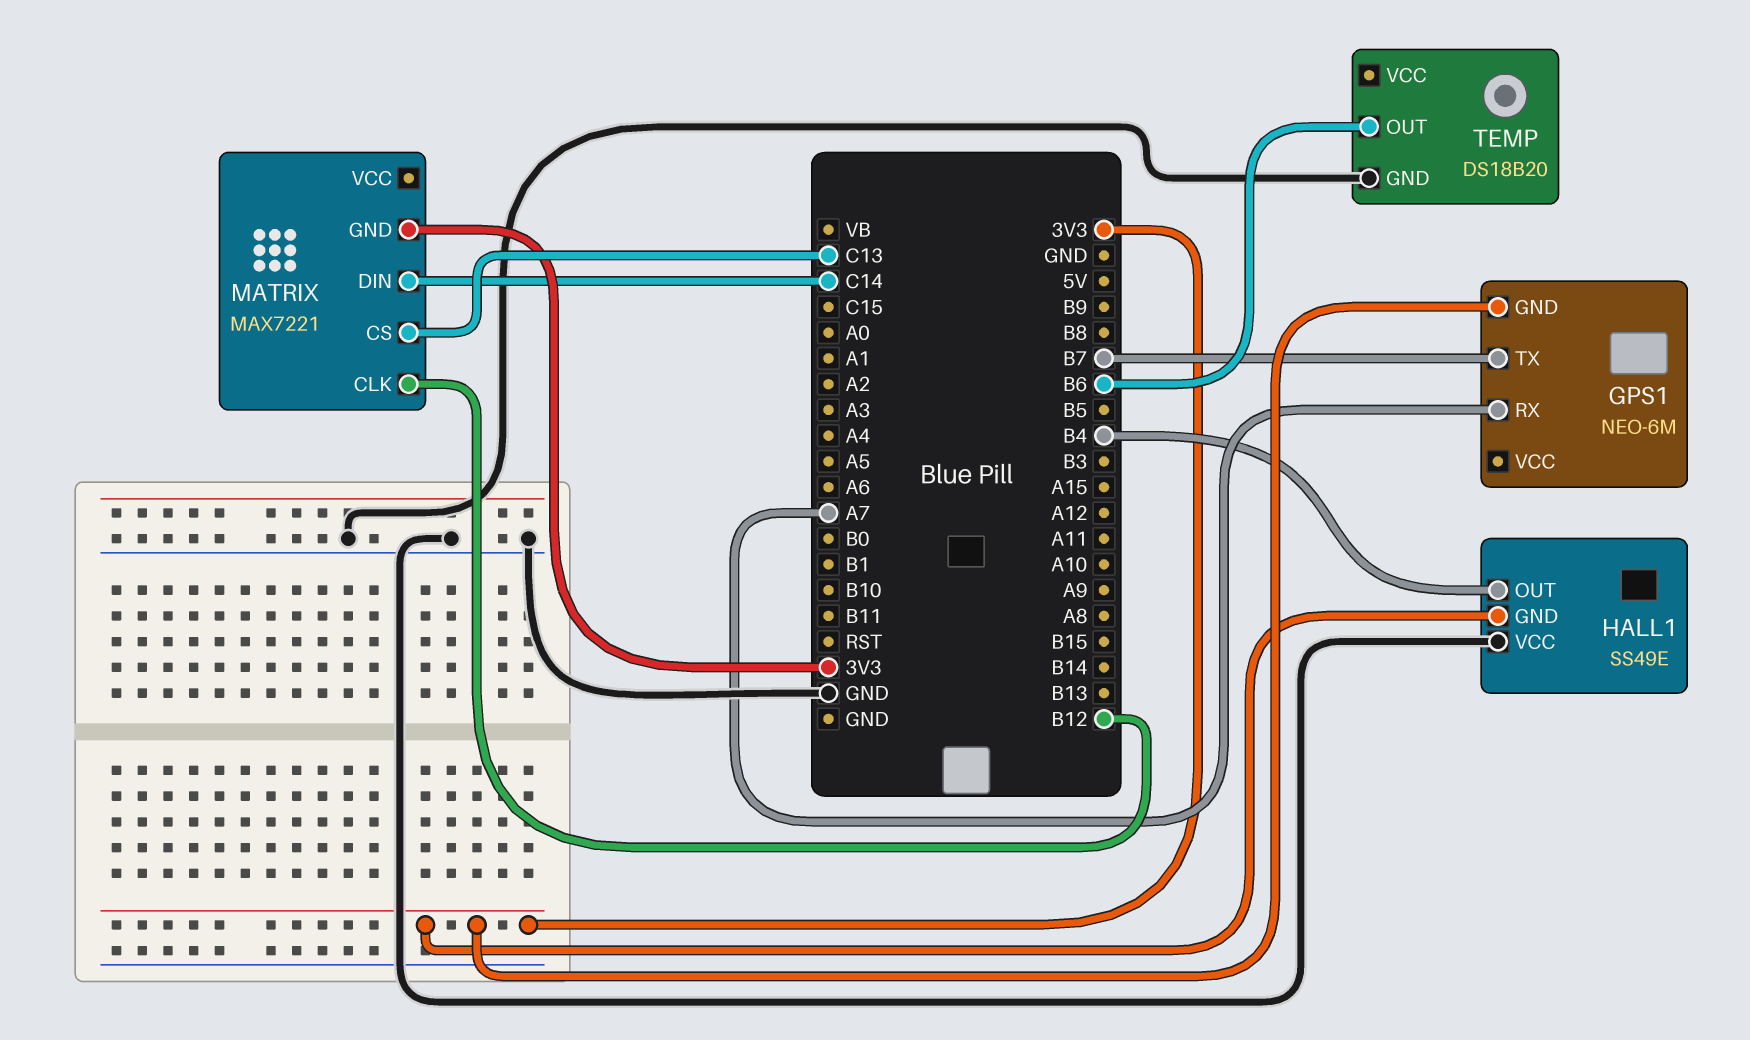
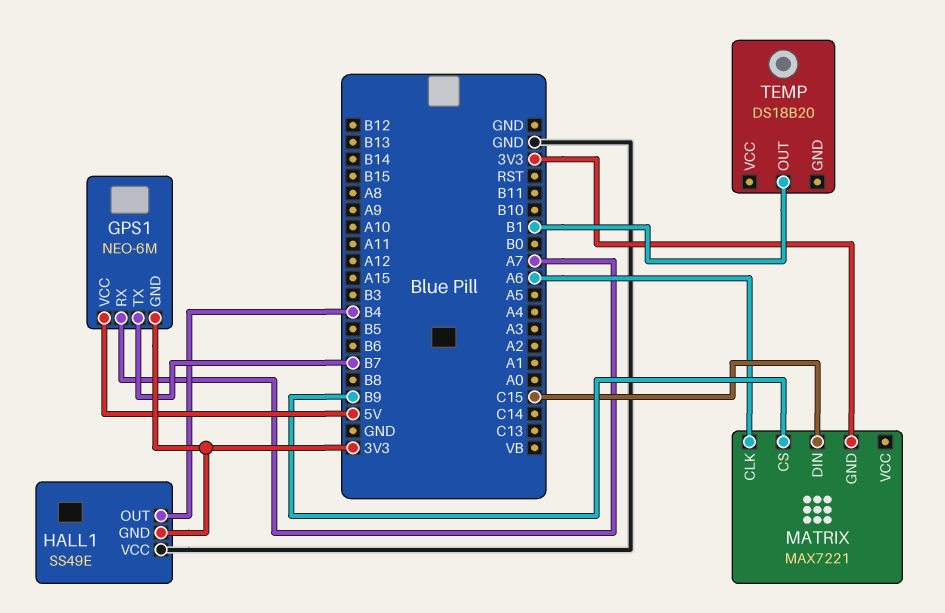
GPS1 pin VCC: none -> 5V
MATRIX pin CLK: B12 -> A6
MATRIX pin CS: C13 -> B9
MATRIX pin DIN: C14 -> C15
TEMP pin GND: GND -> none
TEMP pin OUT: B6 -> B1

